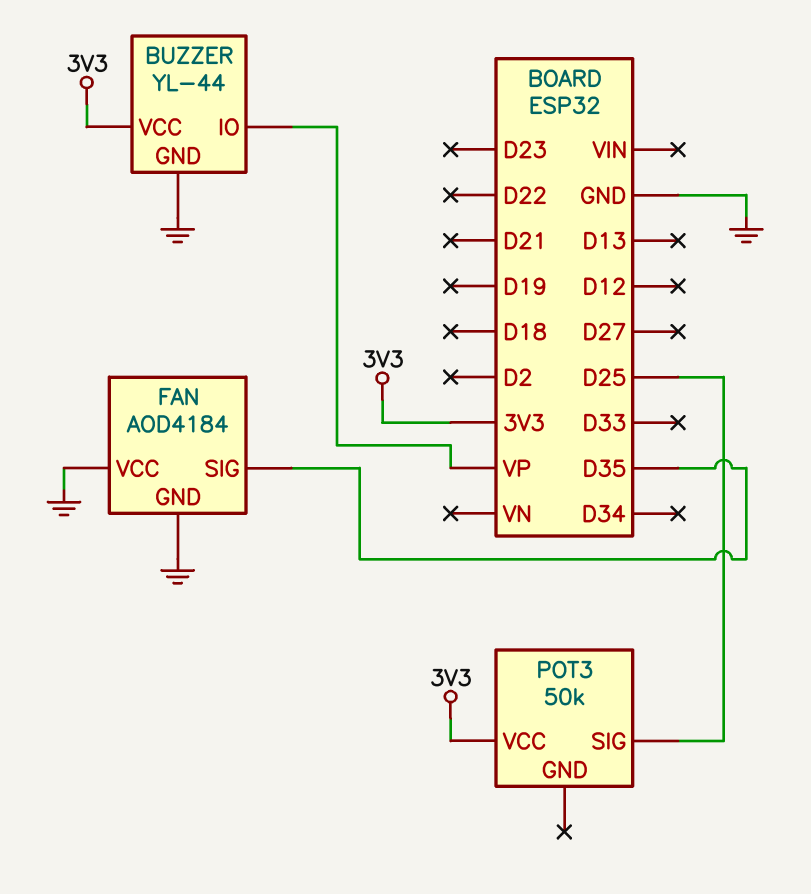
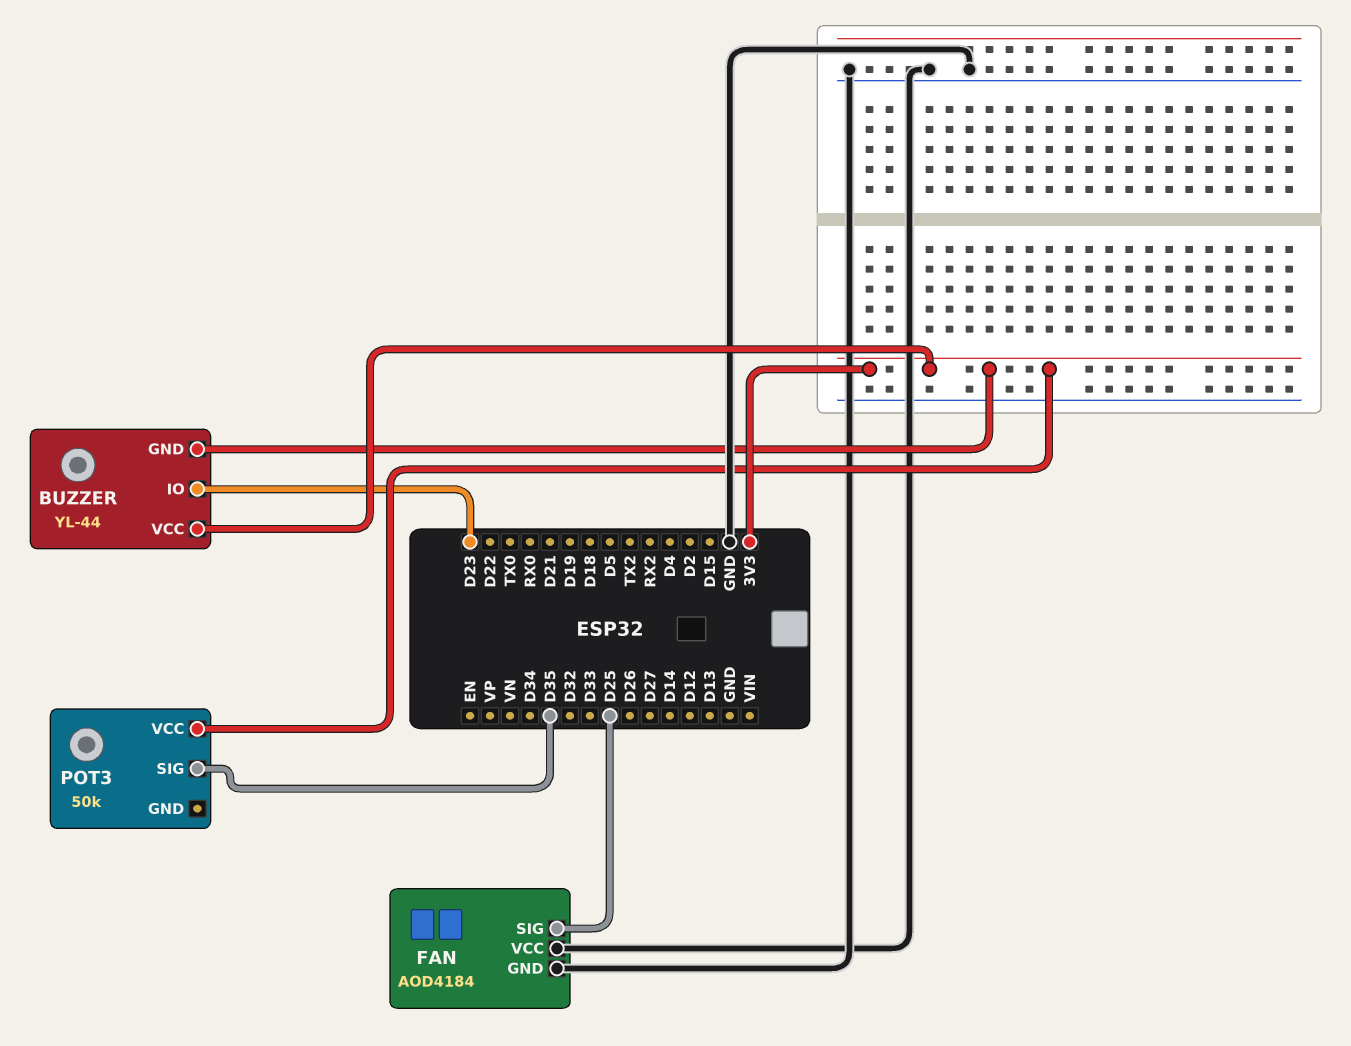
BUZZER pin GND: GND -> 3V3
BUZZER pin IO: VP -> D23
FAN pin SIG: D35 -> D25
POT3 pin SIG: D25 -> D35

